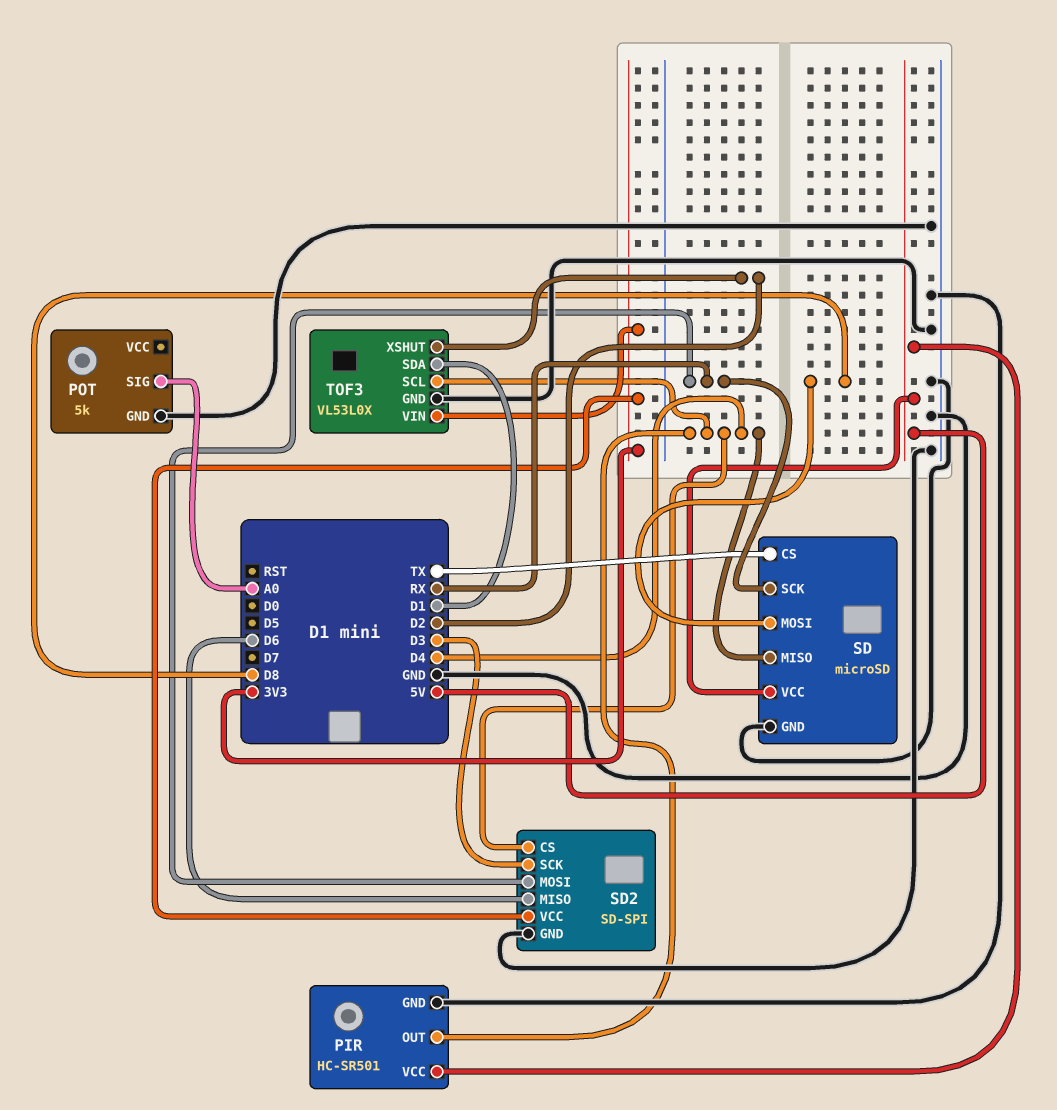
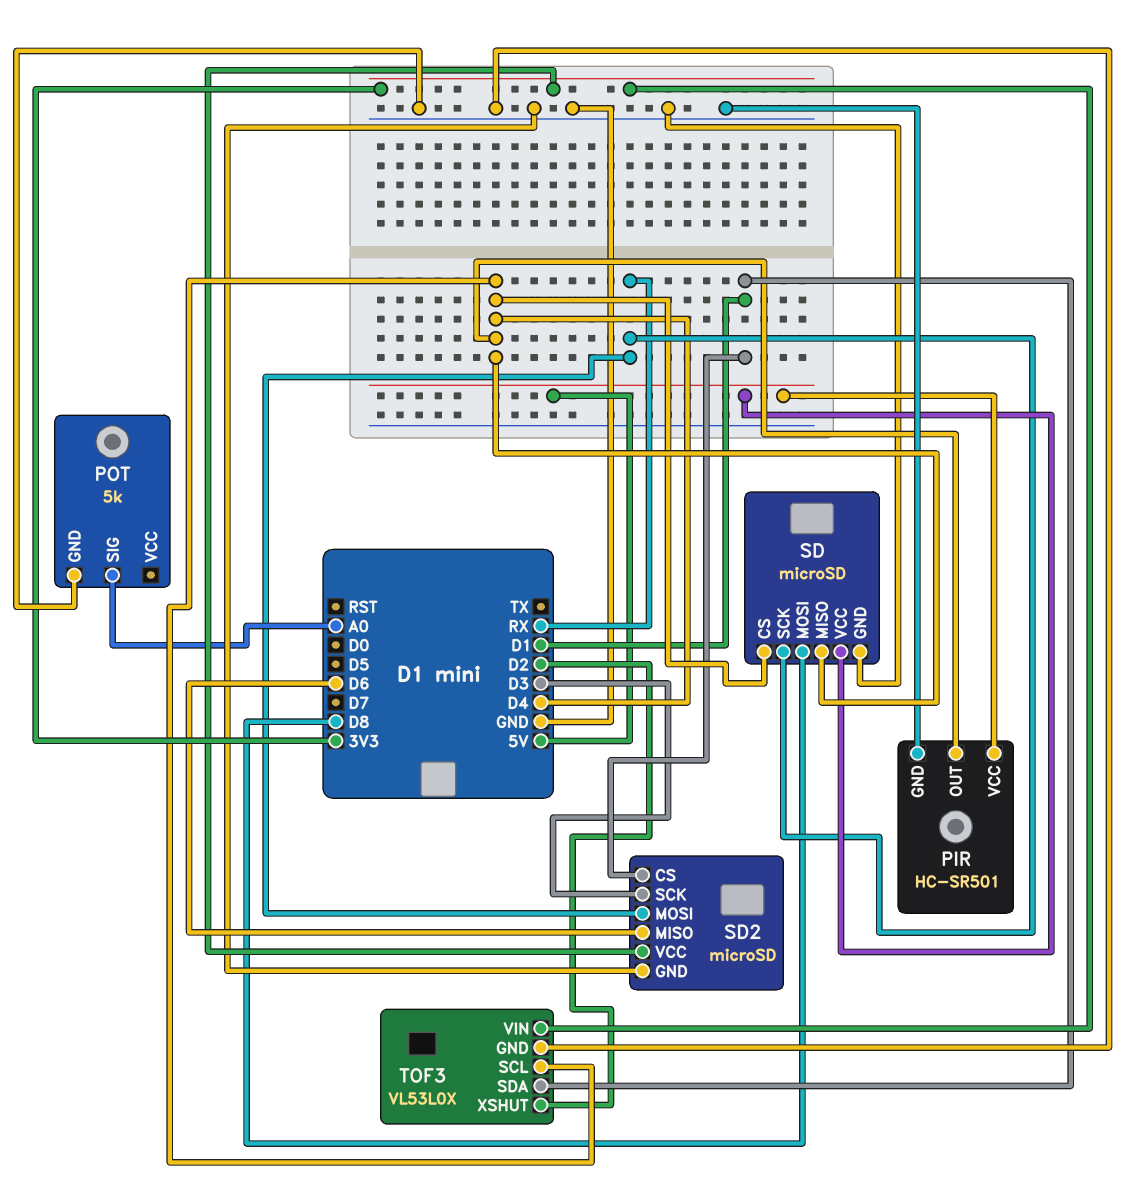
SD pin CS: TX -> D4
SD2: SD-SPI -> microSD
SD2 pin CS: D4 -> D1

